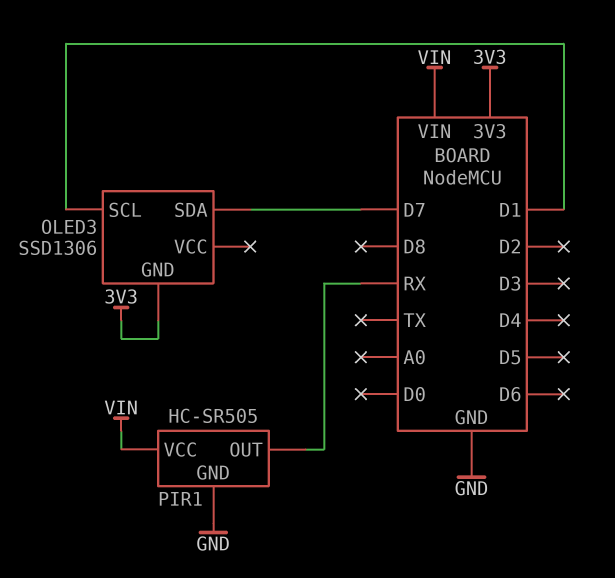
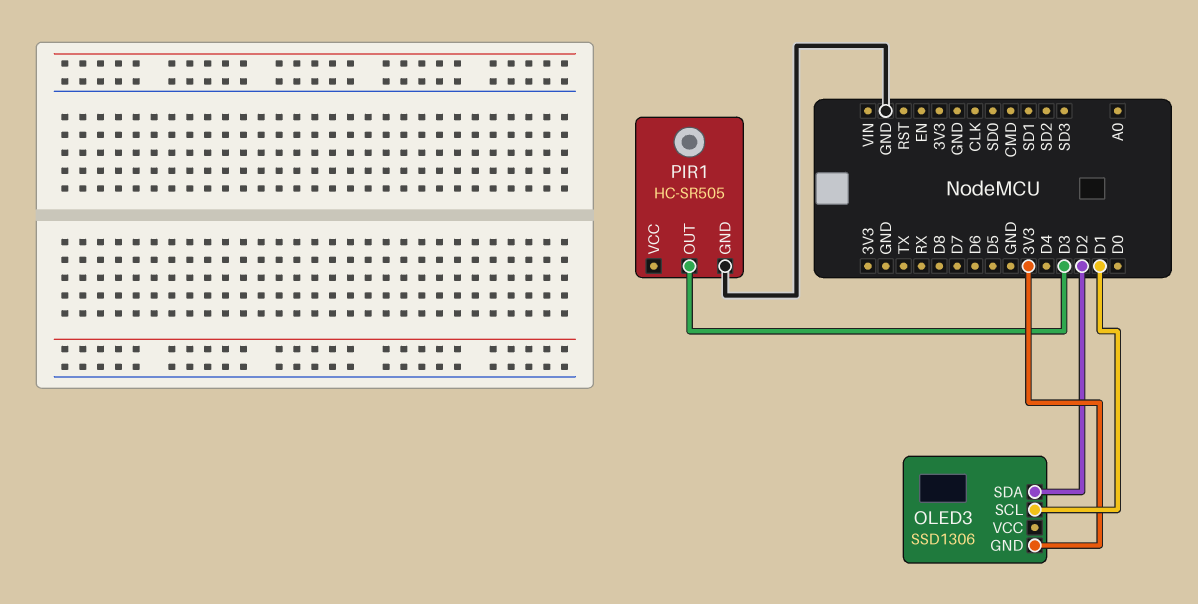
OLED3 pin SDA: D7 -> D2
PIR1 pin OUT: RX -> D3
PIR1 pin VCC: VIN -> none

